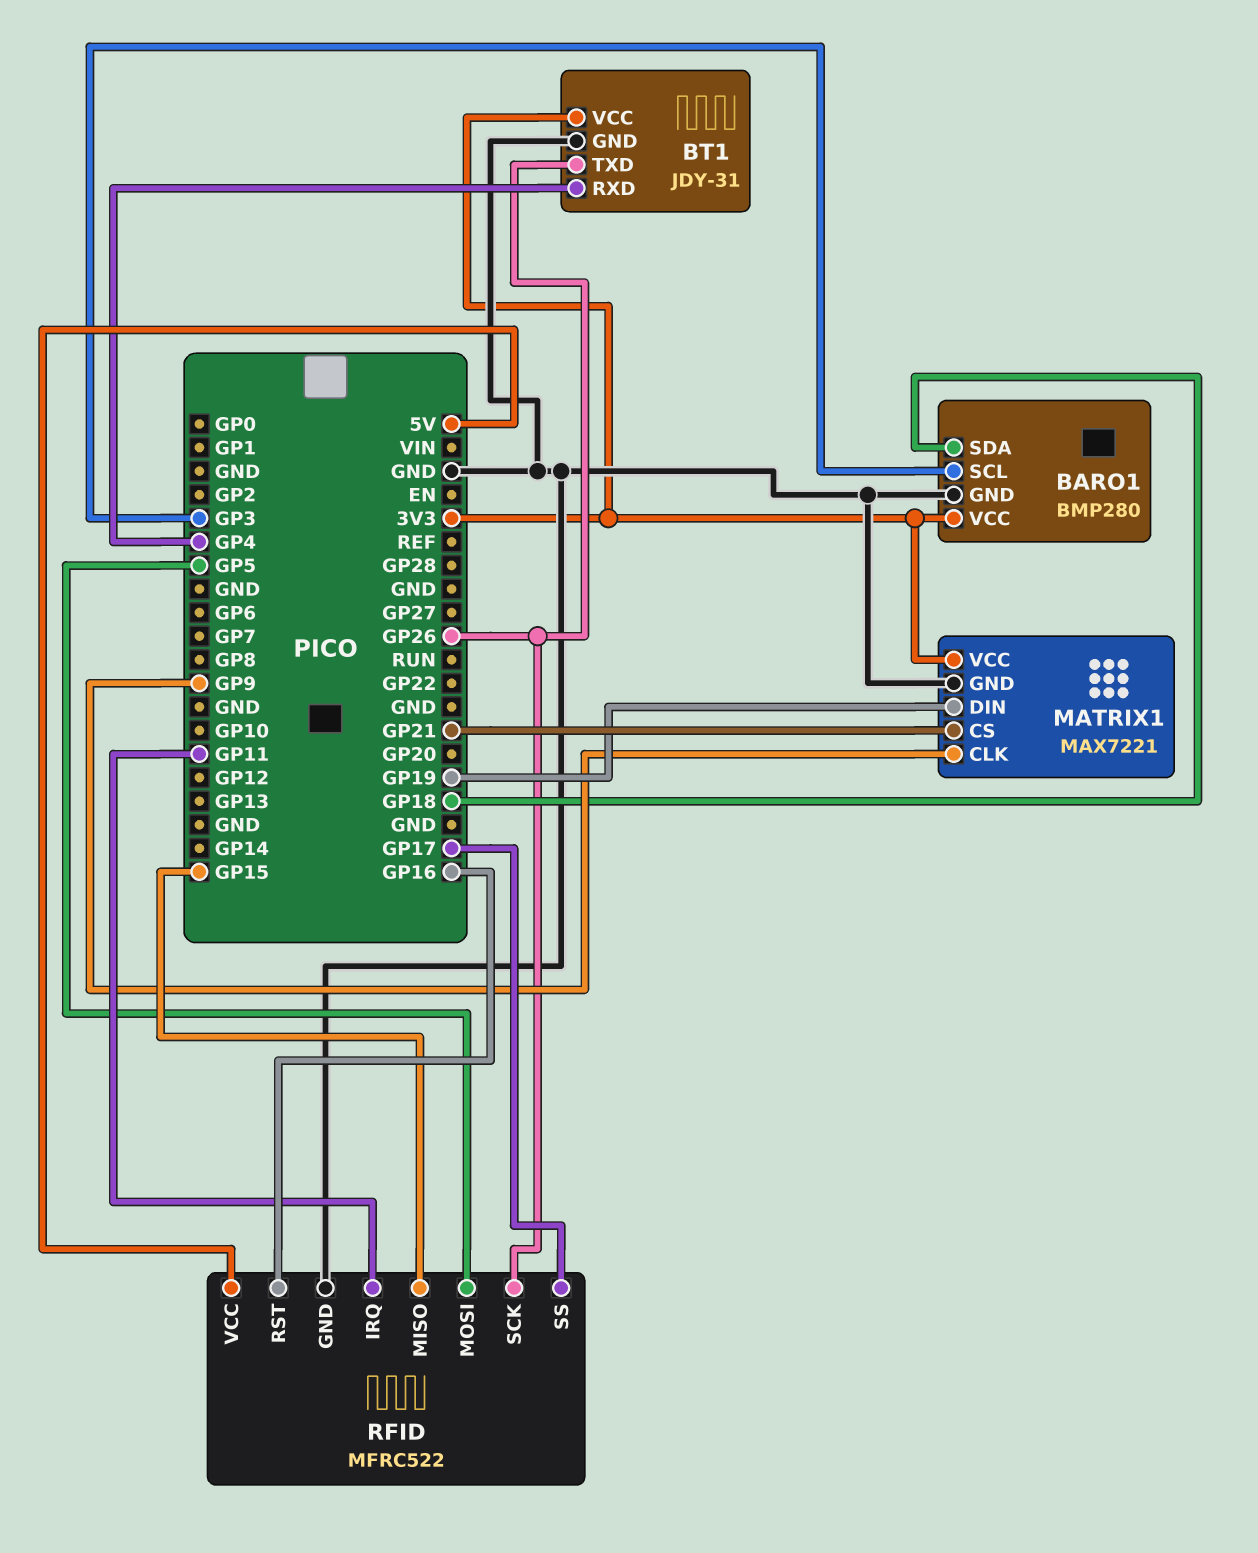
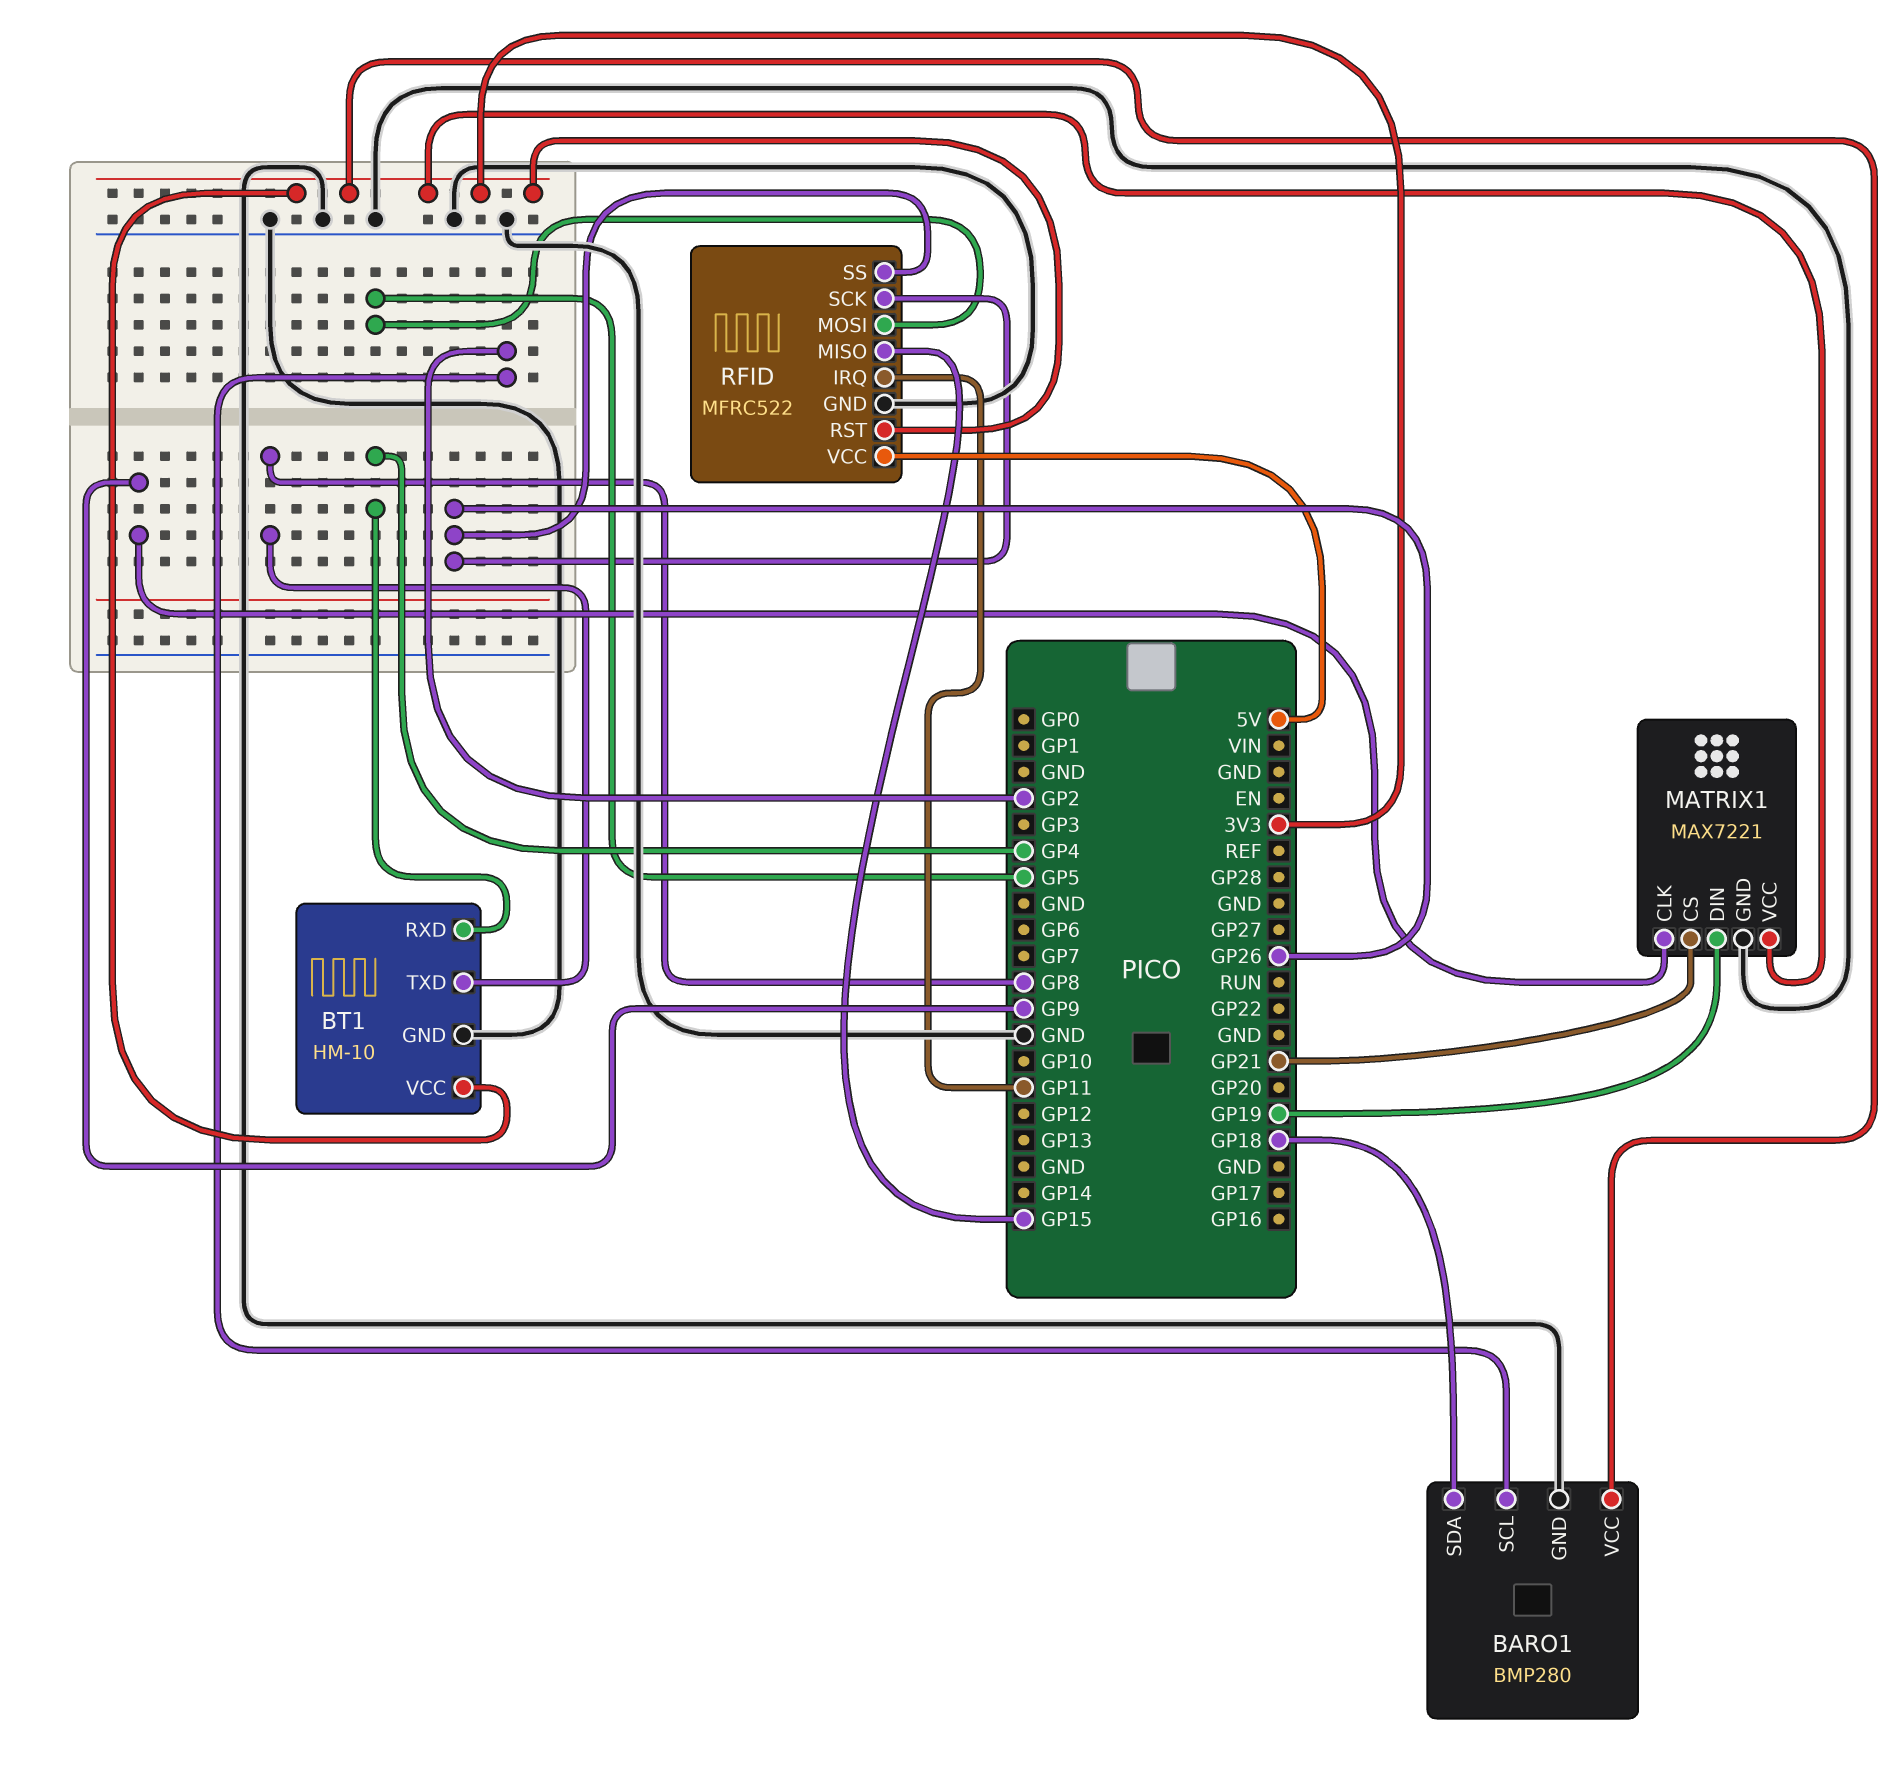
BARO1 pin SCL: GP3 -> GP2
BT1: JDY-31 -> HM-10
BT1 pin TXD: GP26 -> GP8
RFID pin RST: GP16 -> 3V3
RFID pin SS: GP17 -> GP26

